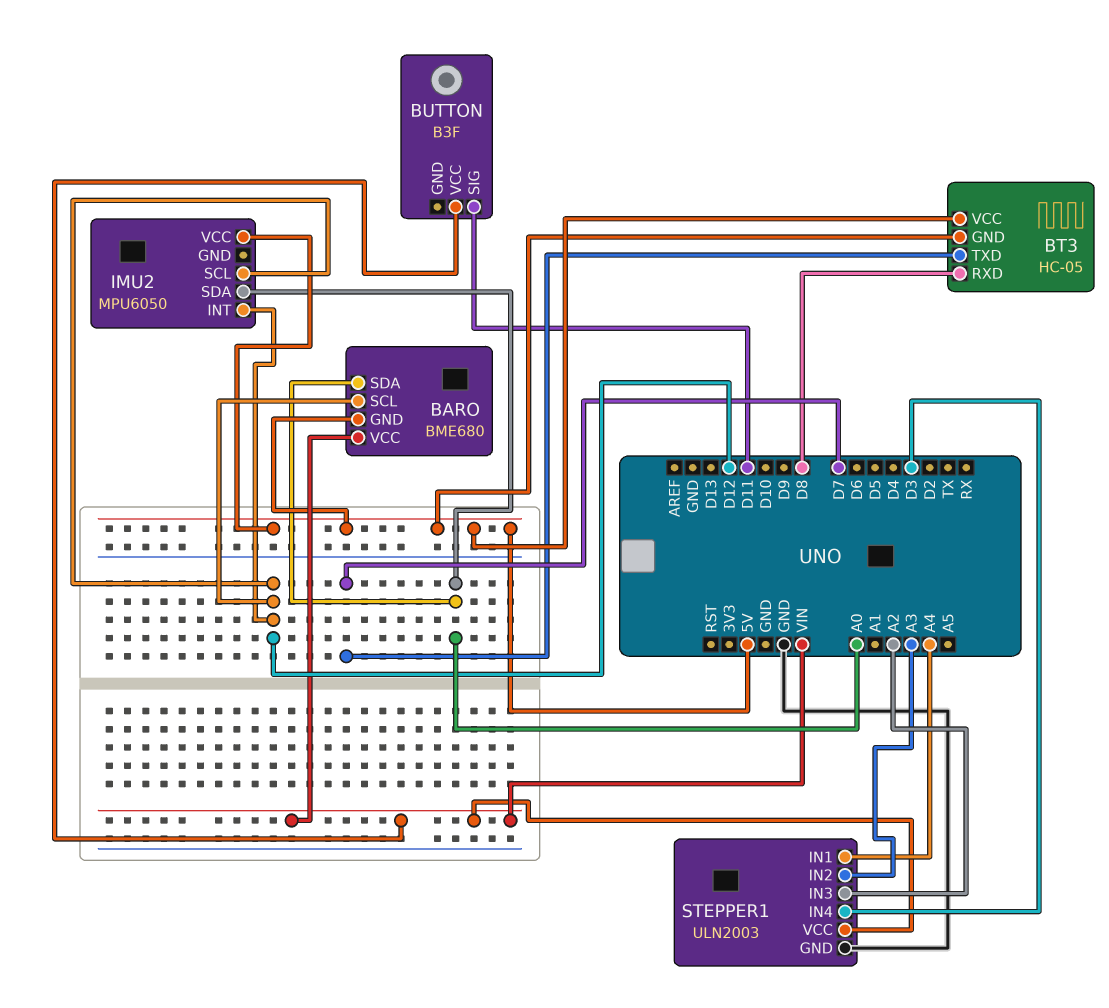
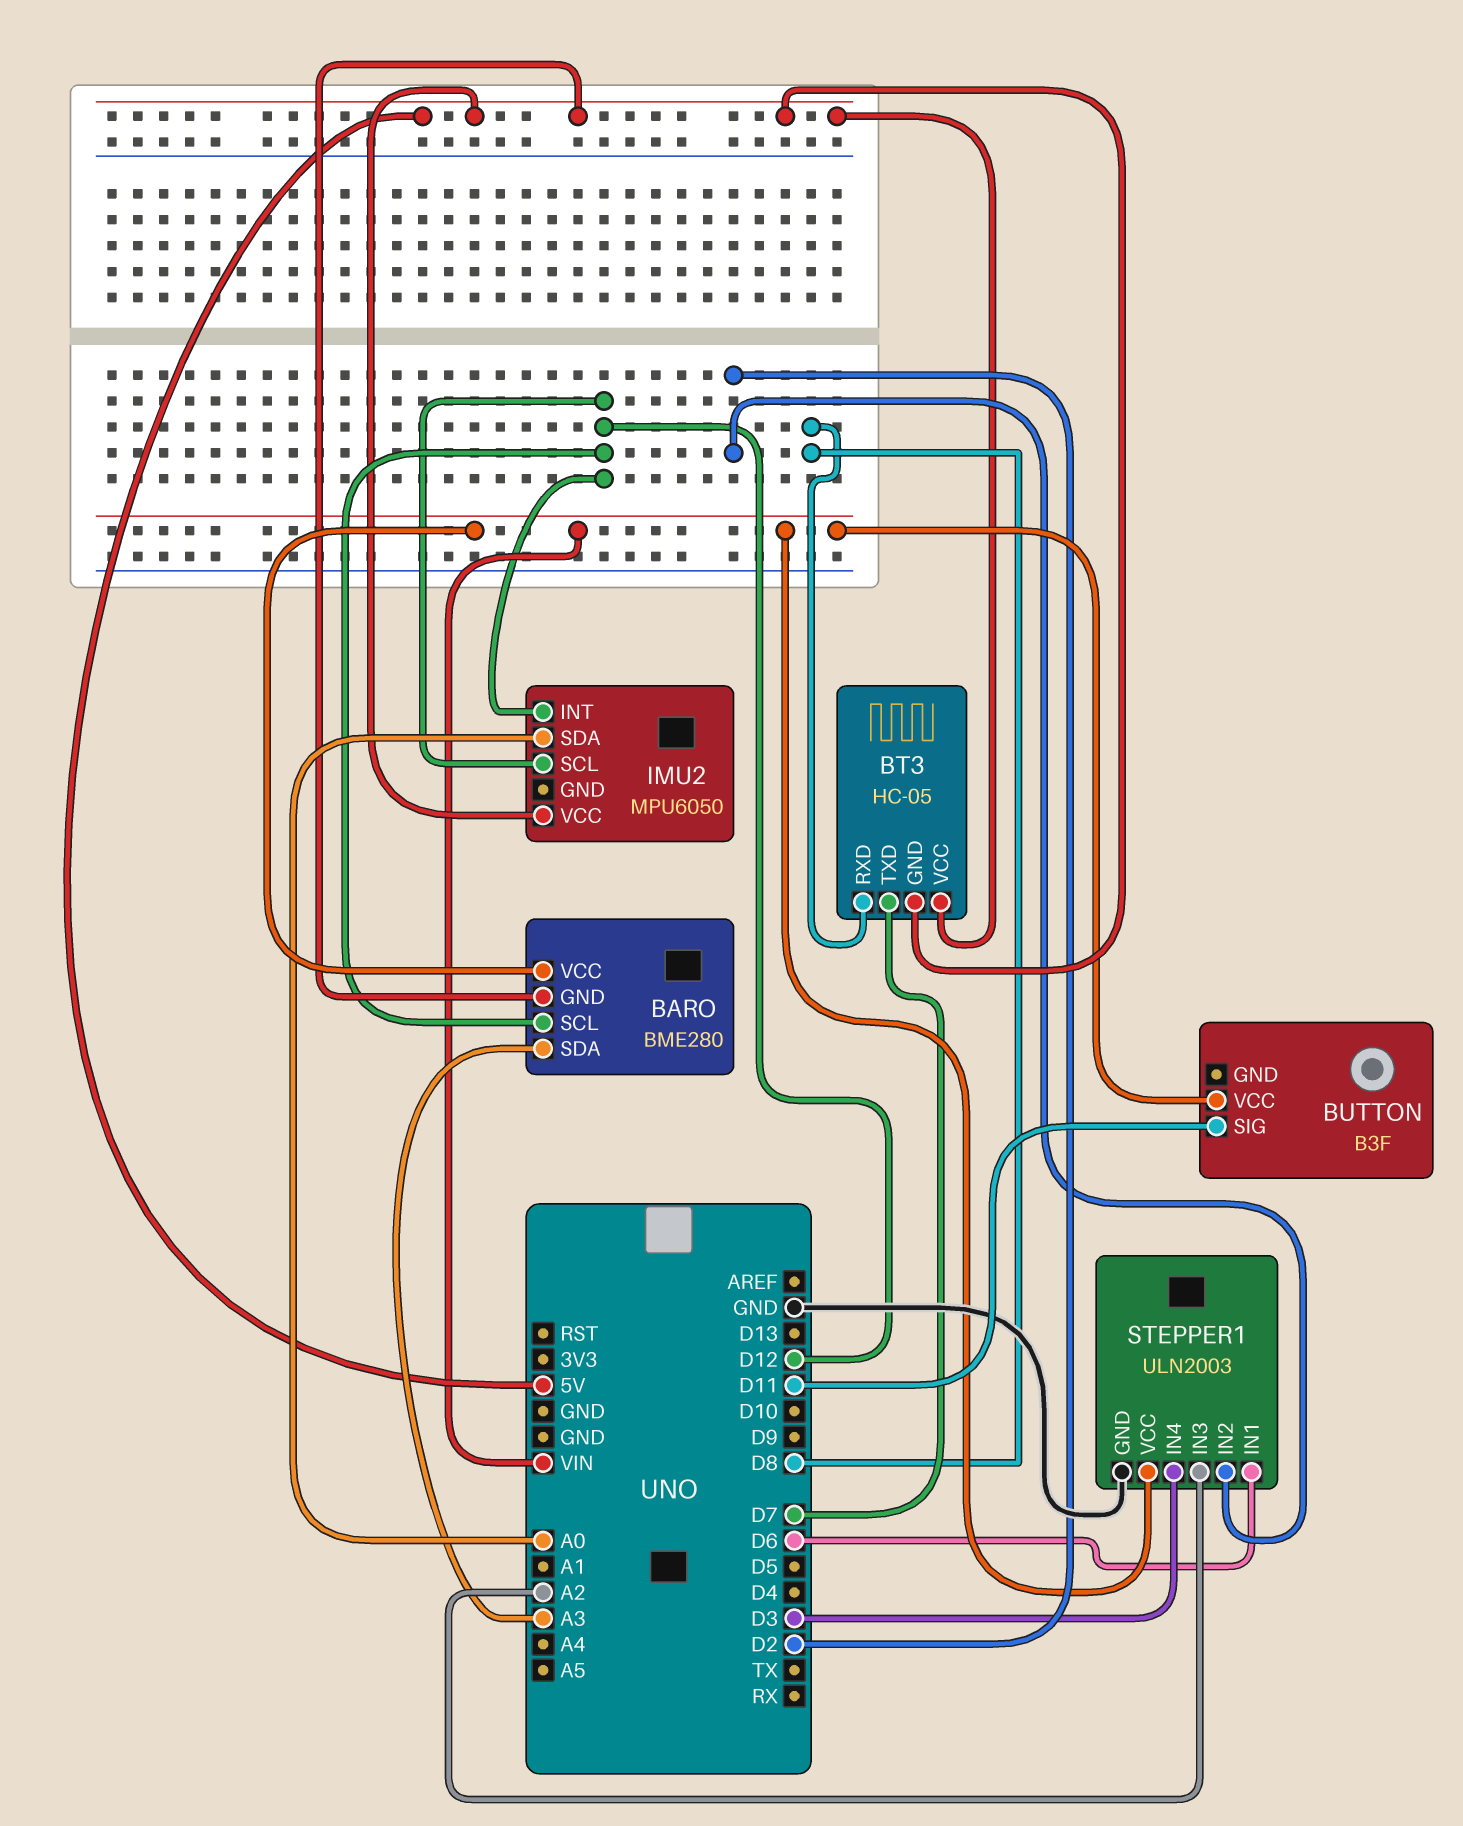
BARO: BME680 -> BME280
BARO pin SDA: A0 -> A3
STEPPER1 pin IN1: A4 -> D6
STEPPER1 pin IN2: A3 -> D2

